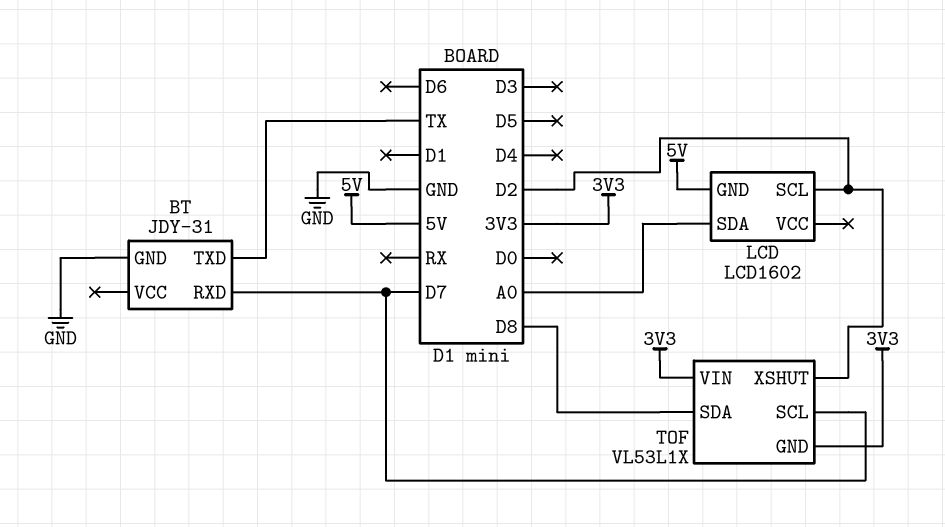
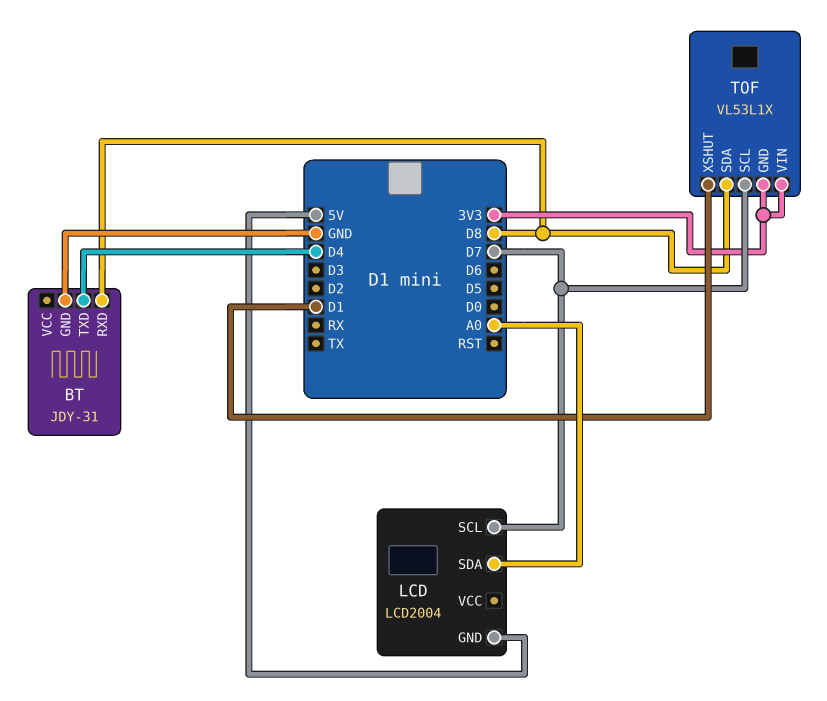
BT pin RXD: D7 -> D8
BT pin TXD: TX -> D4
LCD: LCD1602 -> LCD2004
LCD pin SCL: D2 -> D7
TOF pin XSHUT: D2 -> D1

